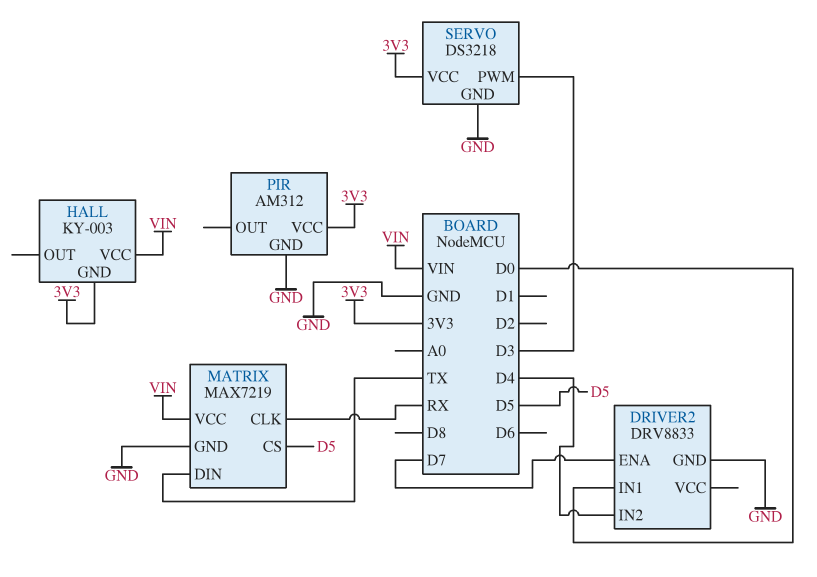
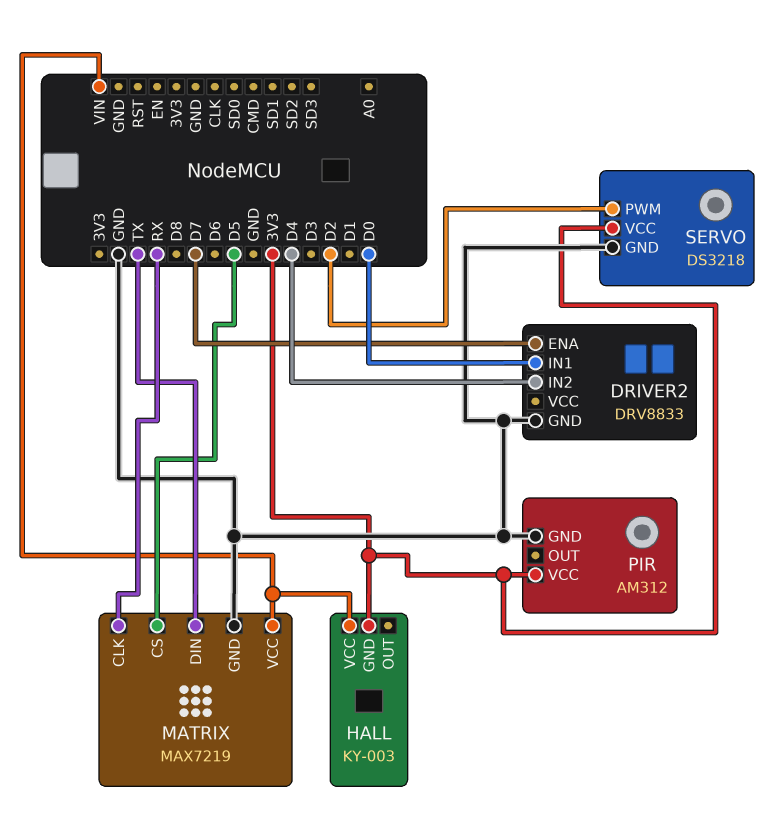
SERVO pin PWM: D3 -> D2

